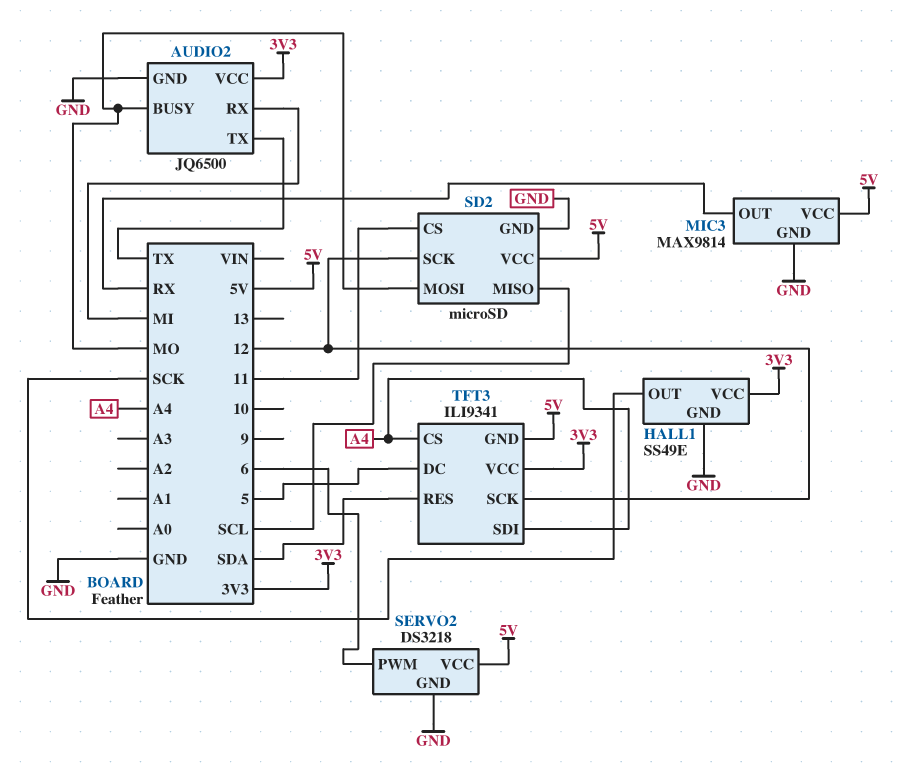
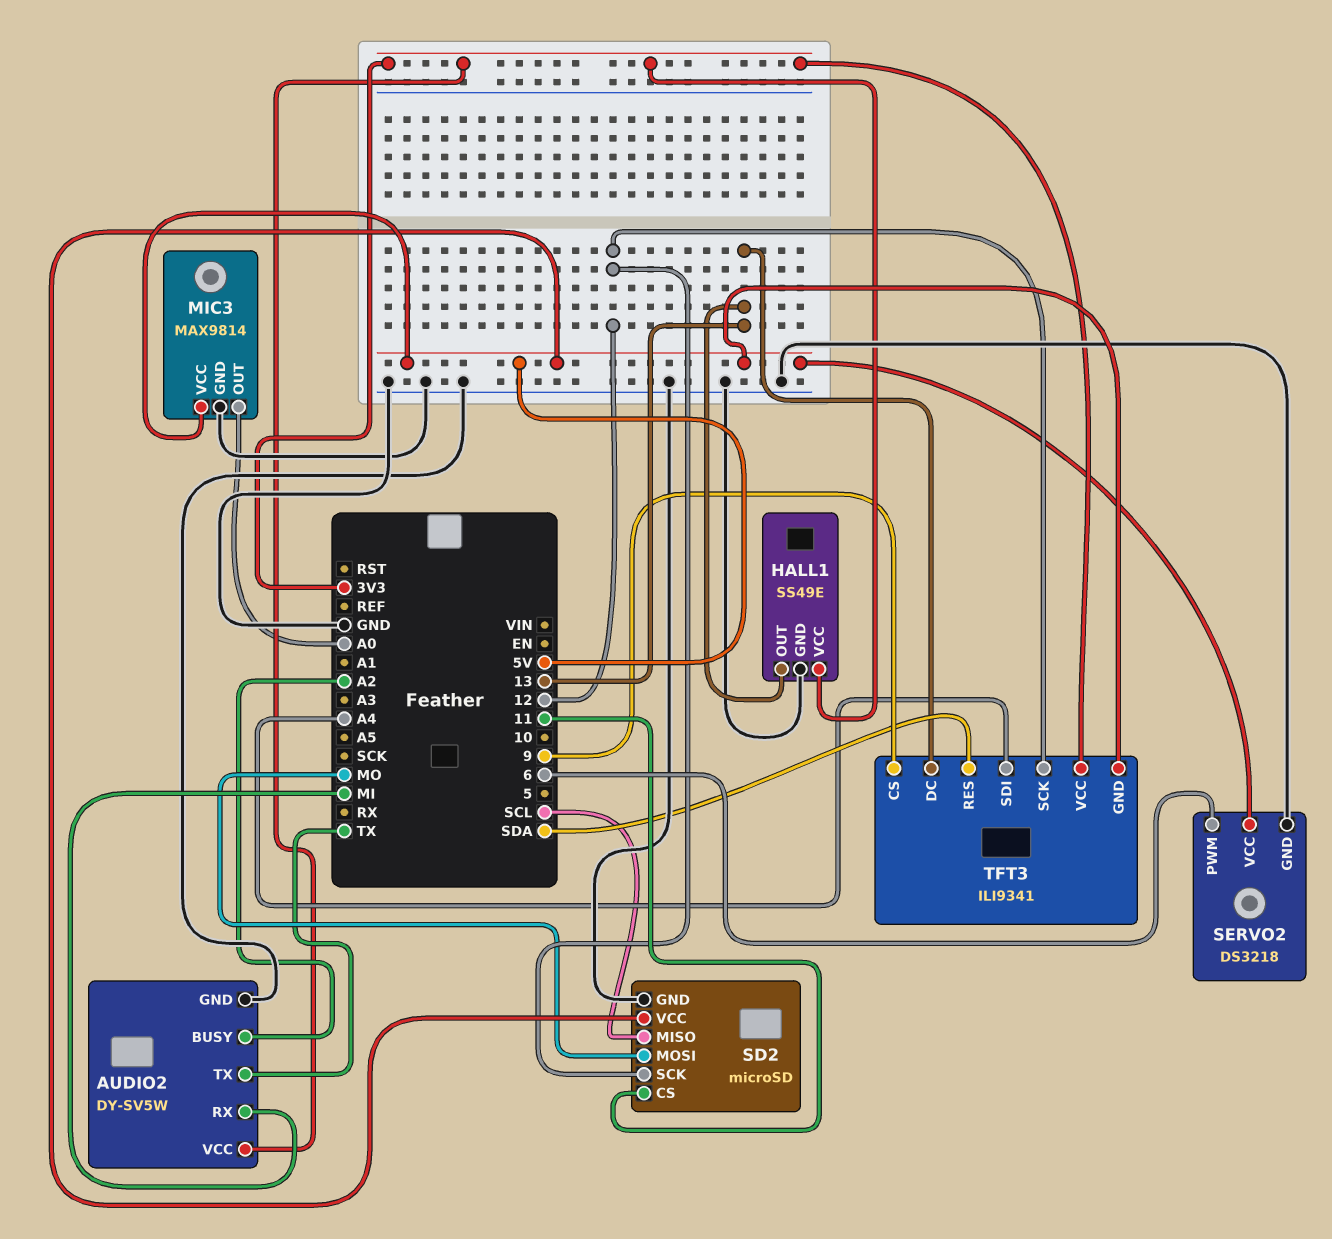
AUDIO2: JQ6500 -> DY-SV5W
AUDIO2 pin BUSY: MO -> A2
HALL1 pin OUT: SCK -> 13
MIC3 pin OUT: RX -> A0
TFT3 pin CS: A4 -> 9
TFT3 pin DC: 5 -> 13

